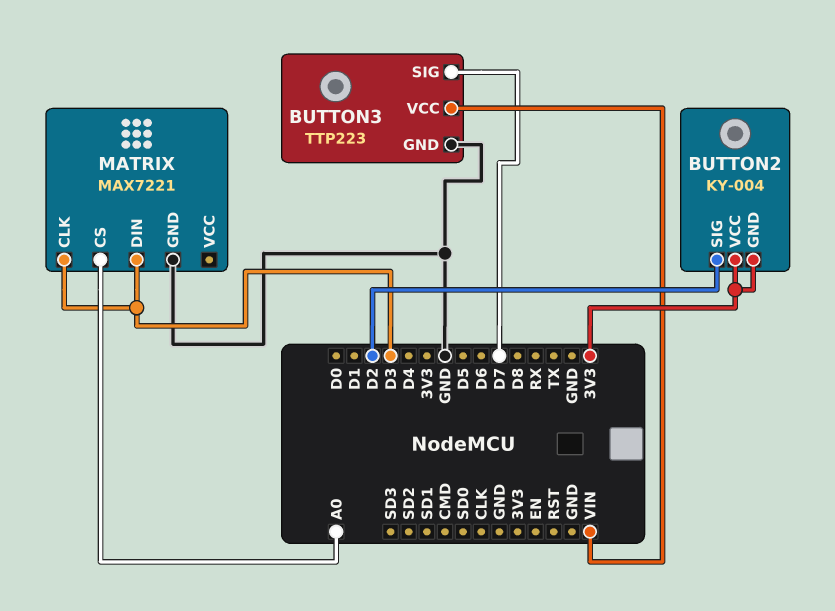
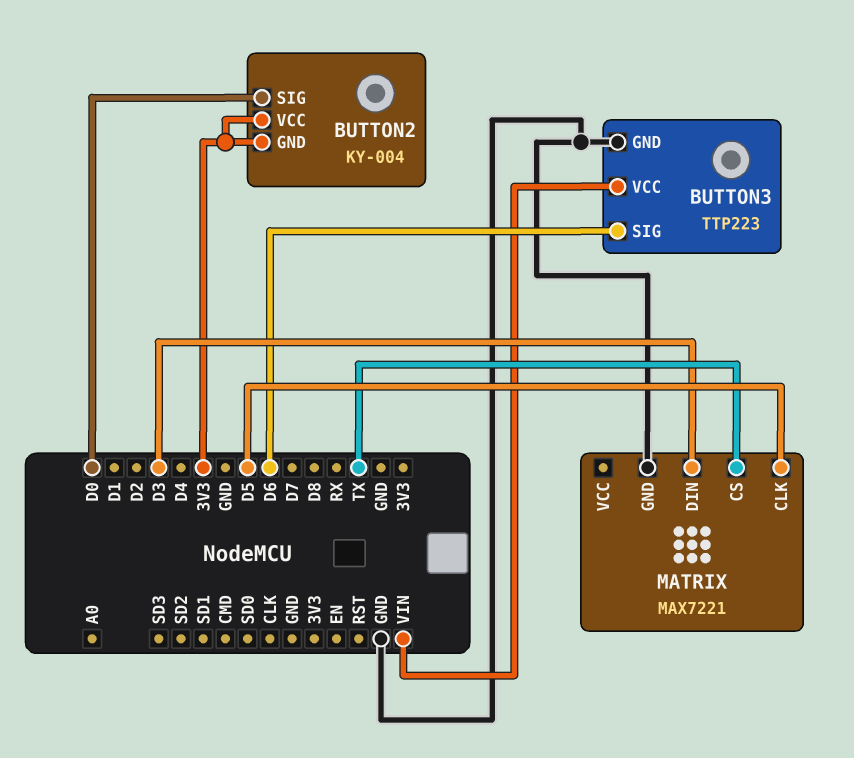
BUTTON2 pin SIG: D2 -> D0
BUTTON3 pin SIG: D7 -> D6
MATRIX pin CLK: D3 -> D5
MATRIX pin CS: A0 -> TX

